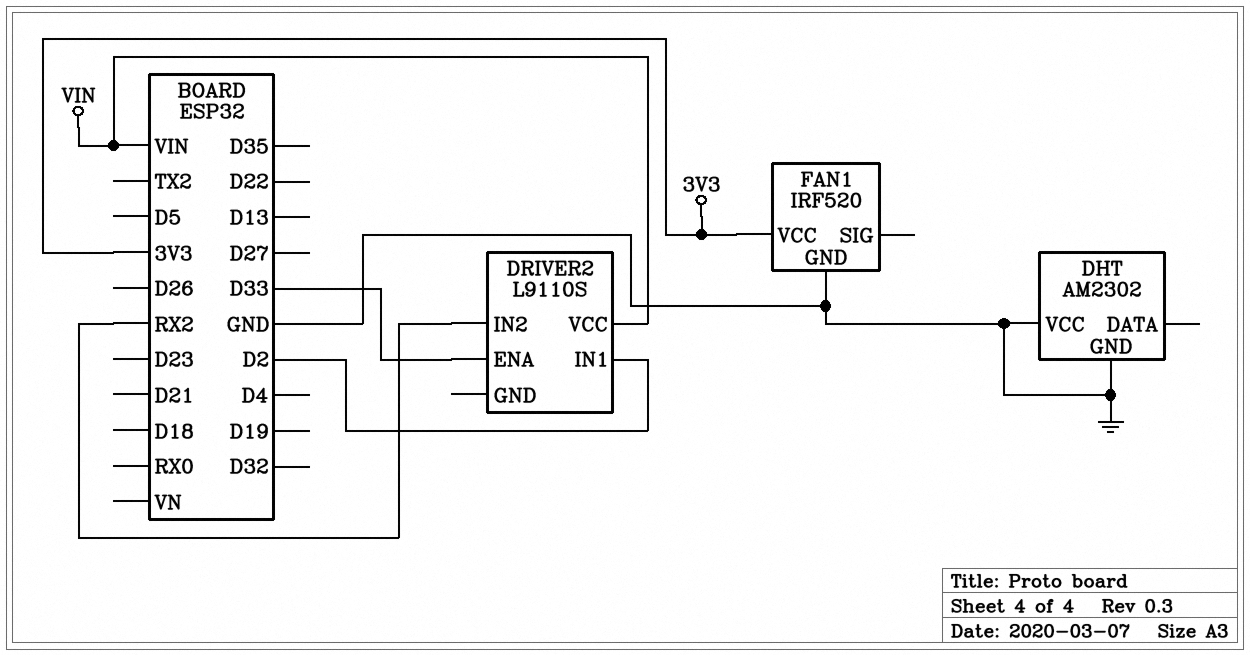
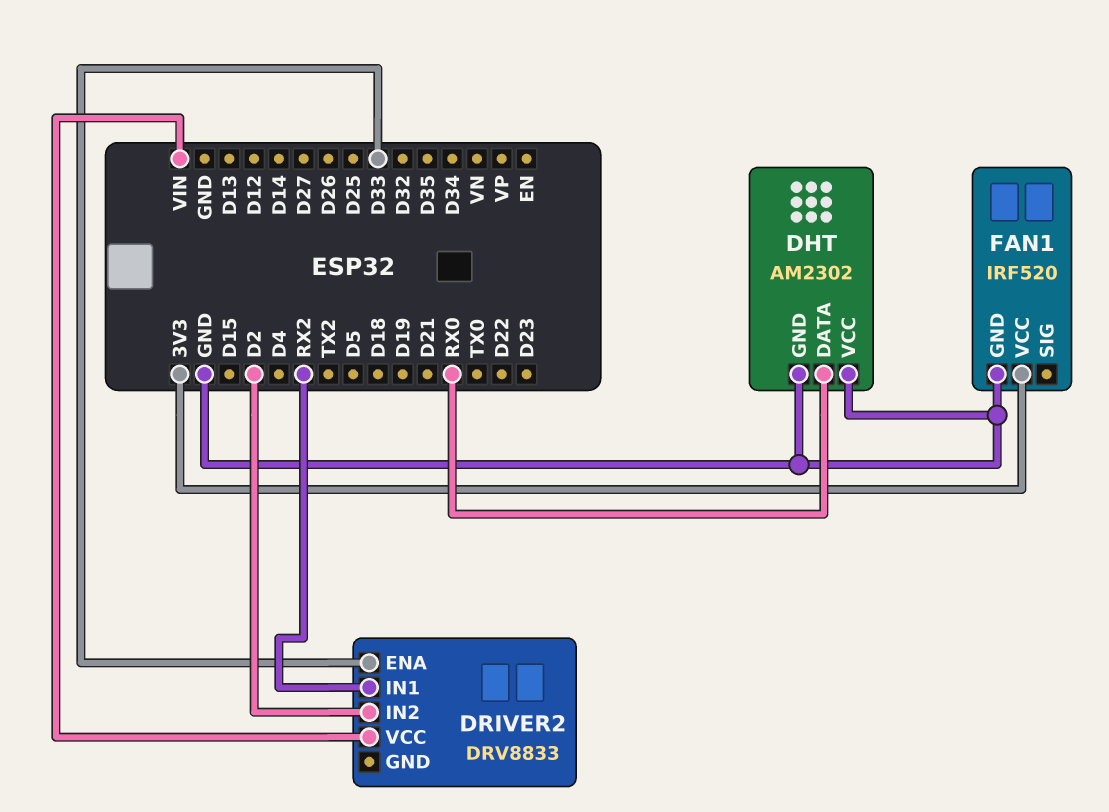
DHT pin DATA: none -> RX0
DRIVER2: L9110S -> DRV8833
DRIVER2 pin IN1: D2 -> RX2
DRIVER2 pin IN2: RX2 -> D2

